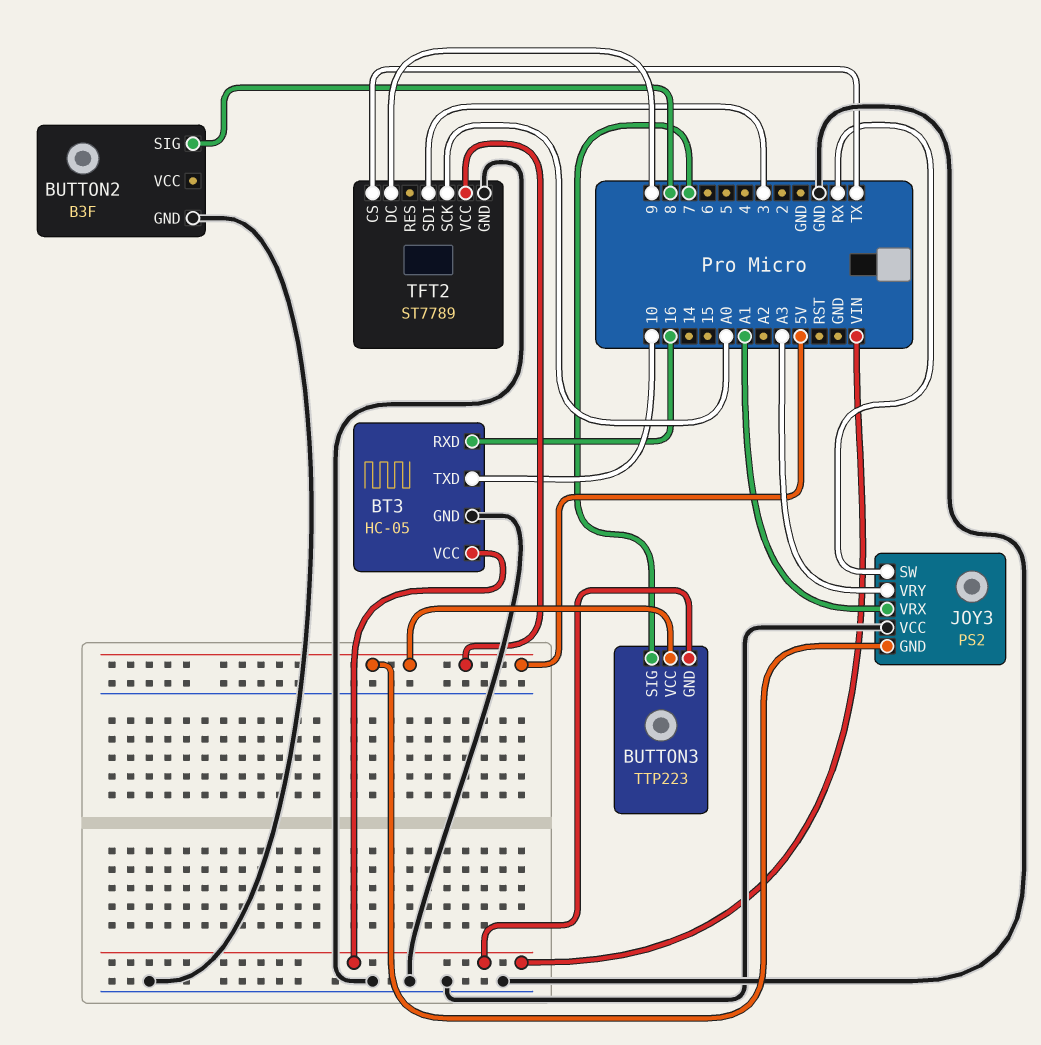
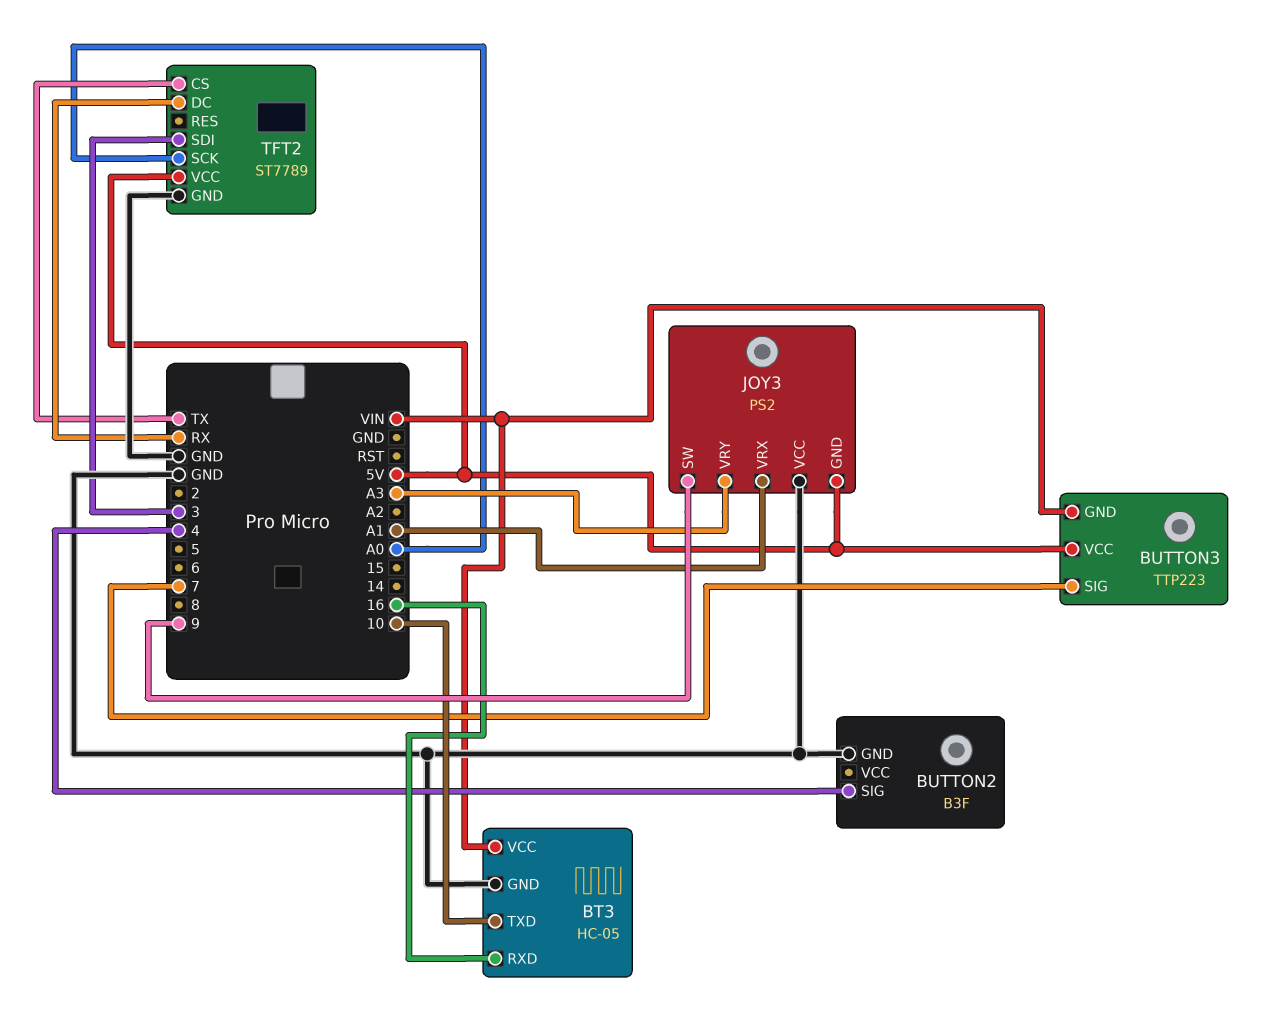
BUTTON2 pin SIG: 8 -> 4
JOY3 pin SW: RX -> 9
TFT2 pin DC: 9 -> RX

